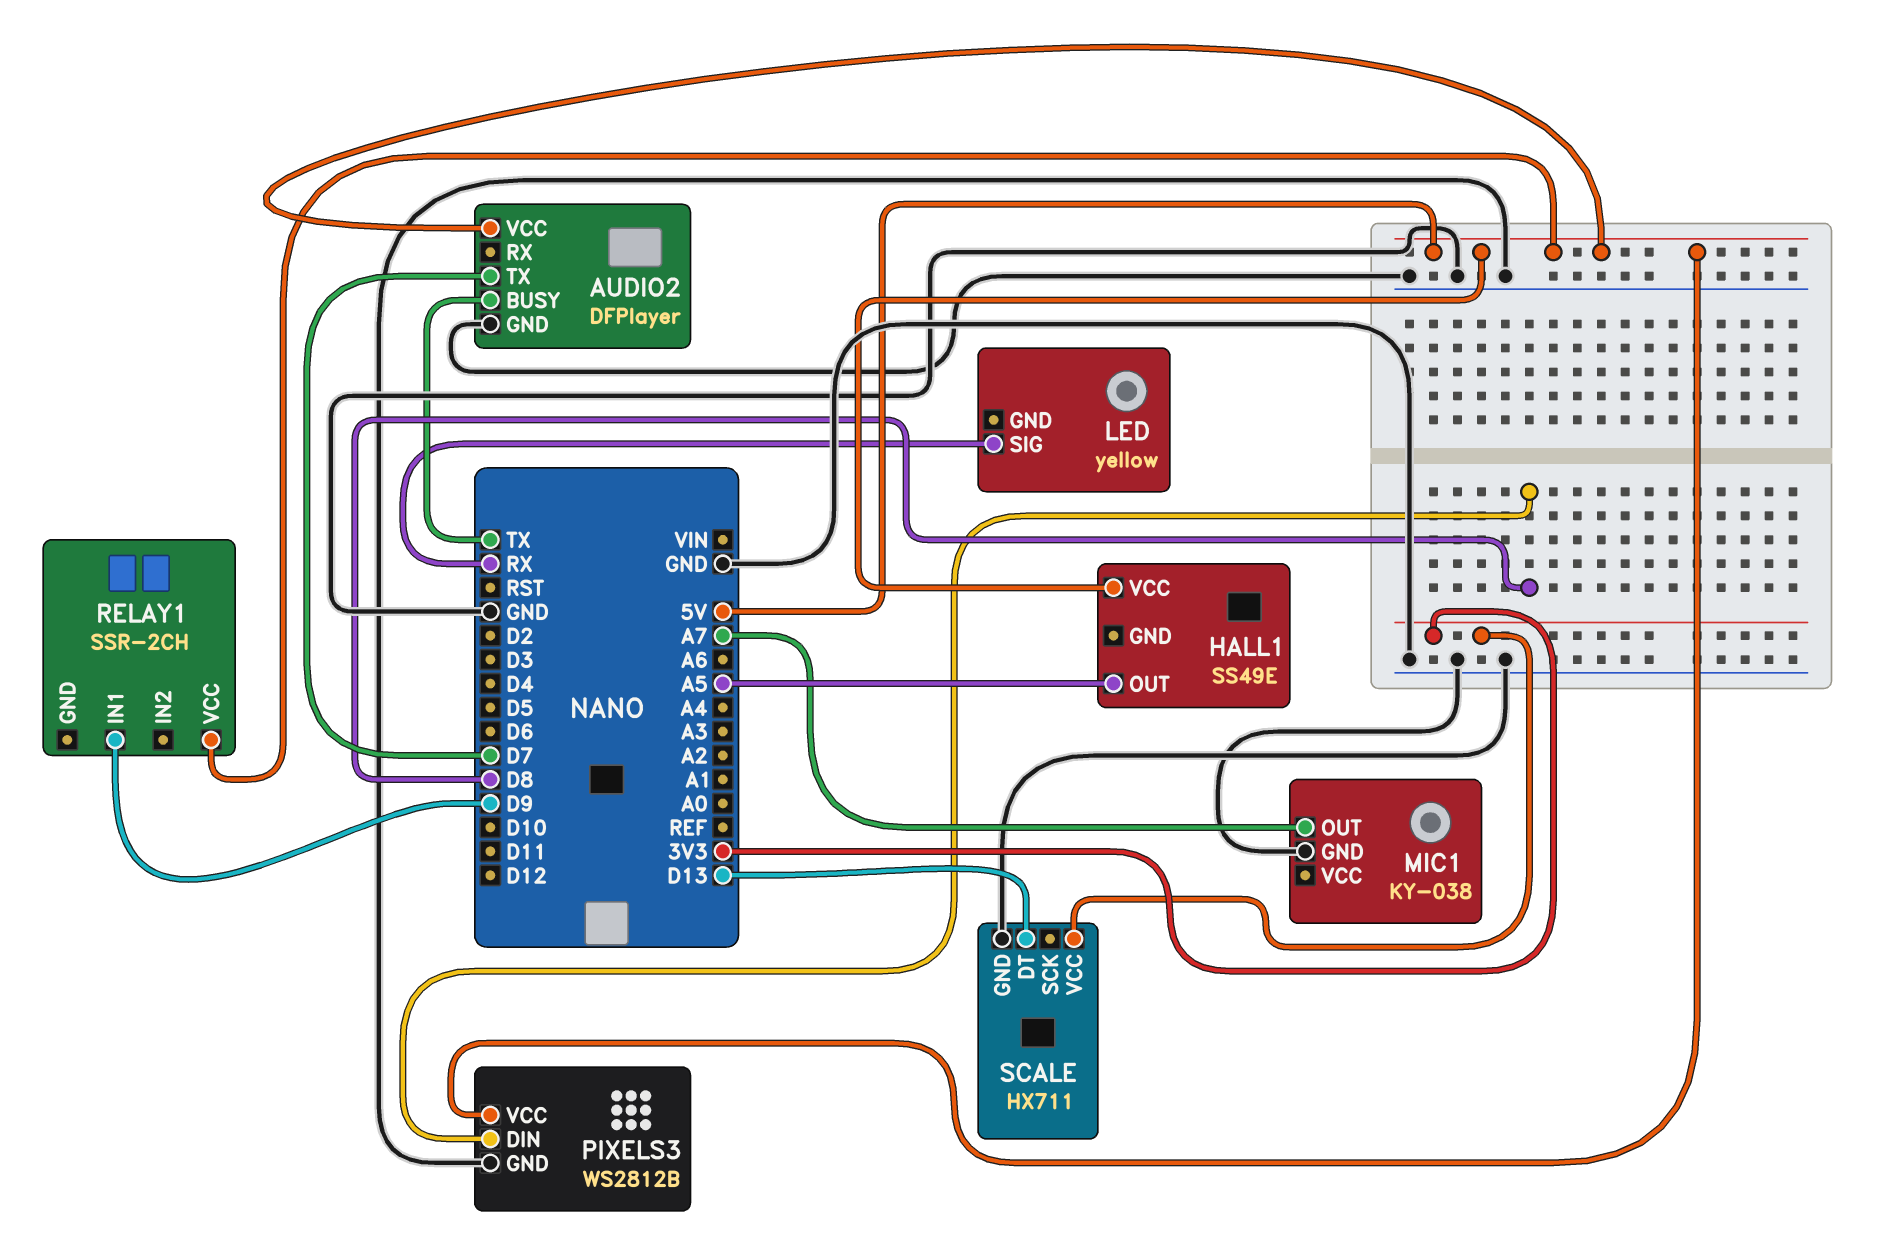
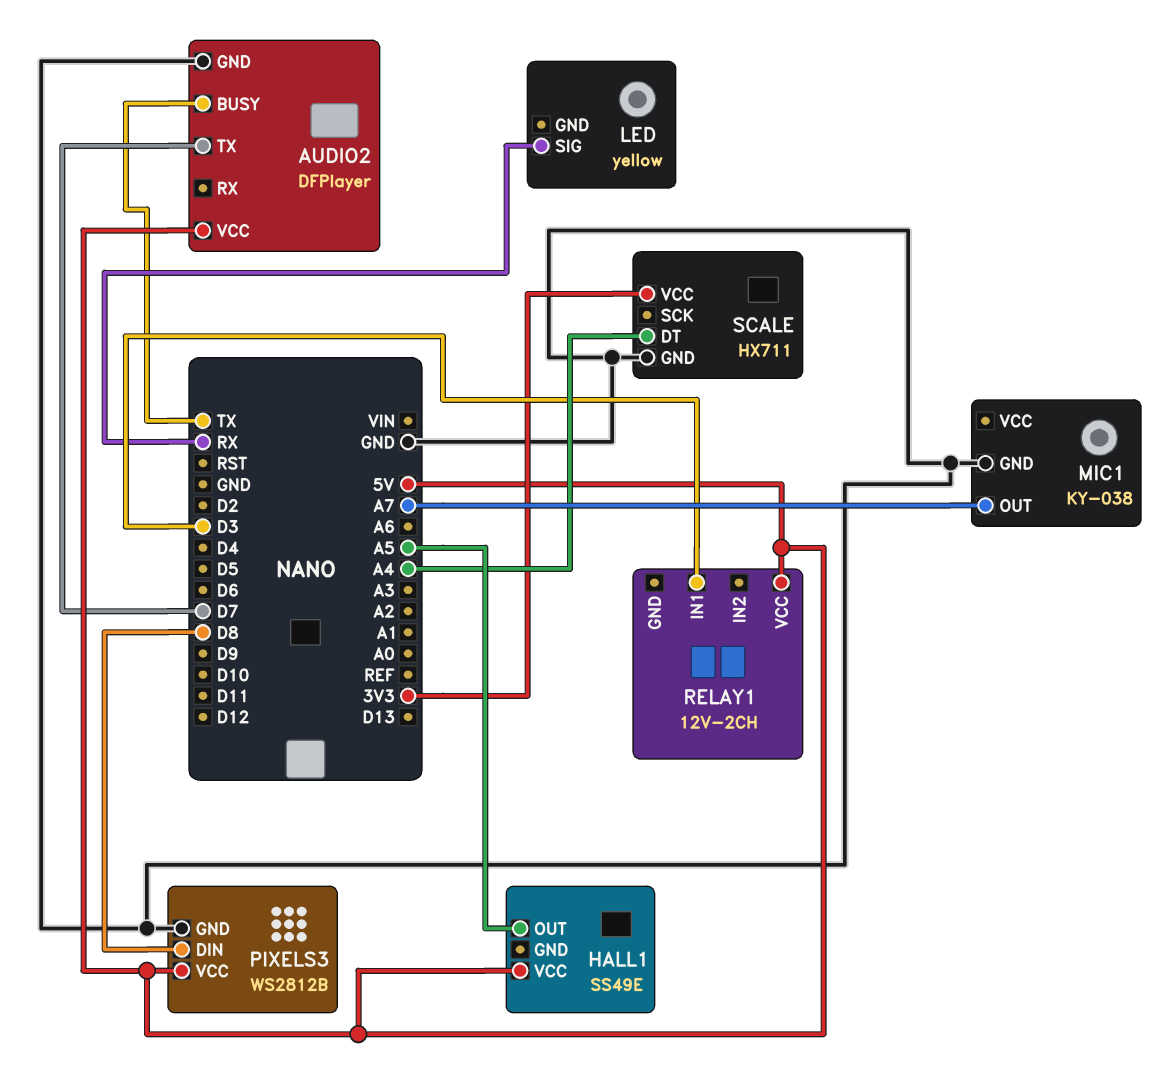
RELAY1: SSR-2CH -> 12V-2CH
RELAY1 pin IN1: D9 -> D3
SCALE pin DT: D13 -> A4

